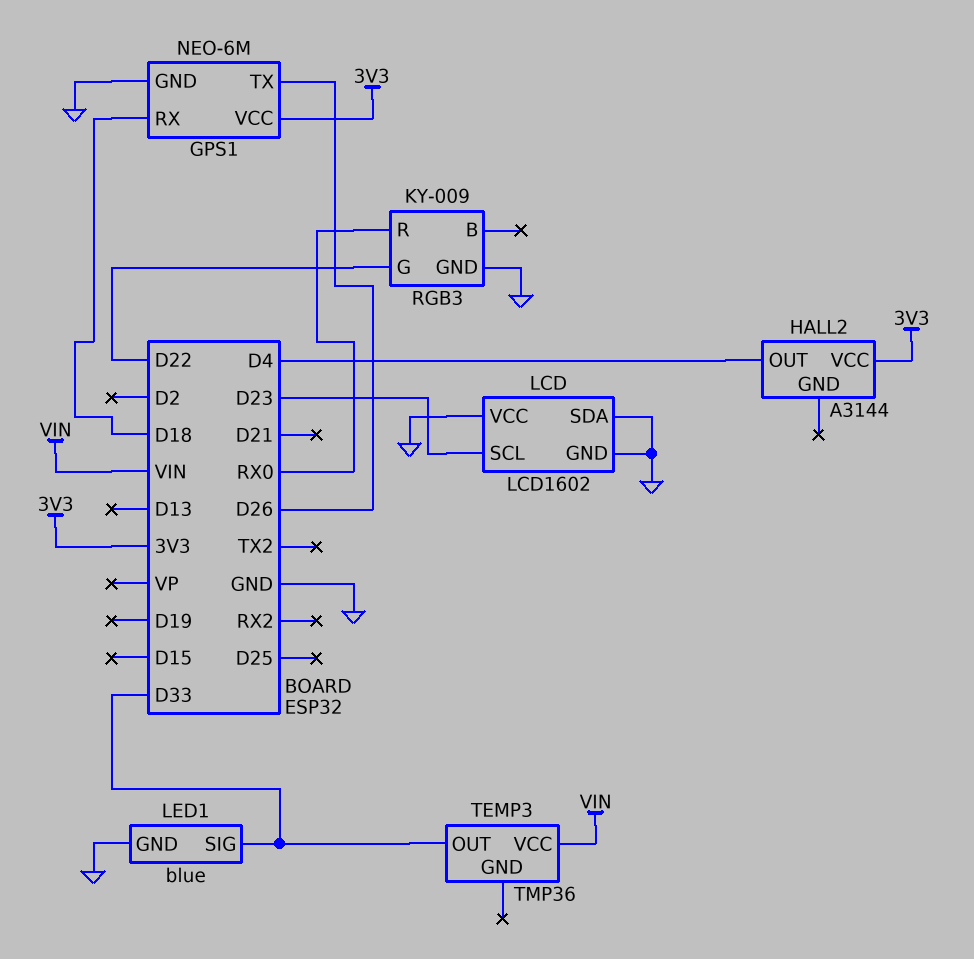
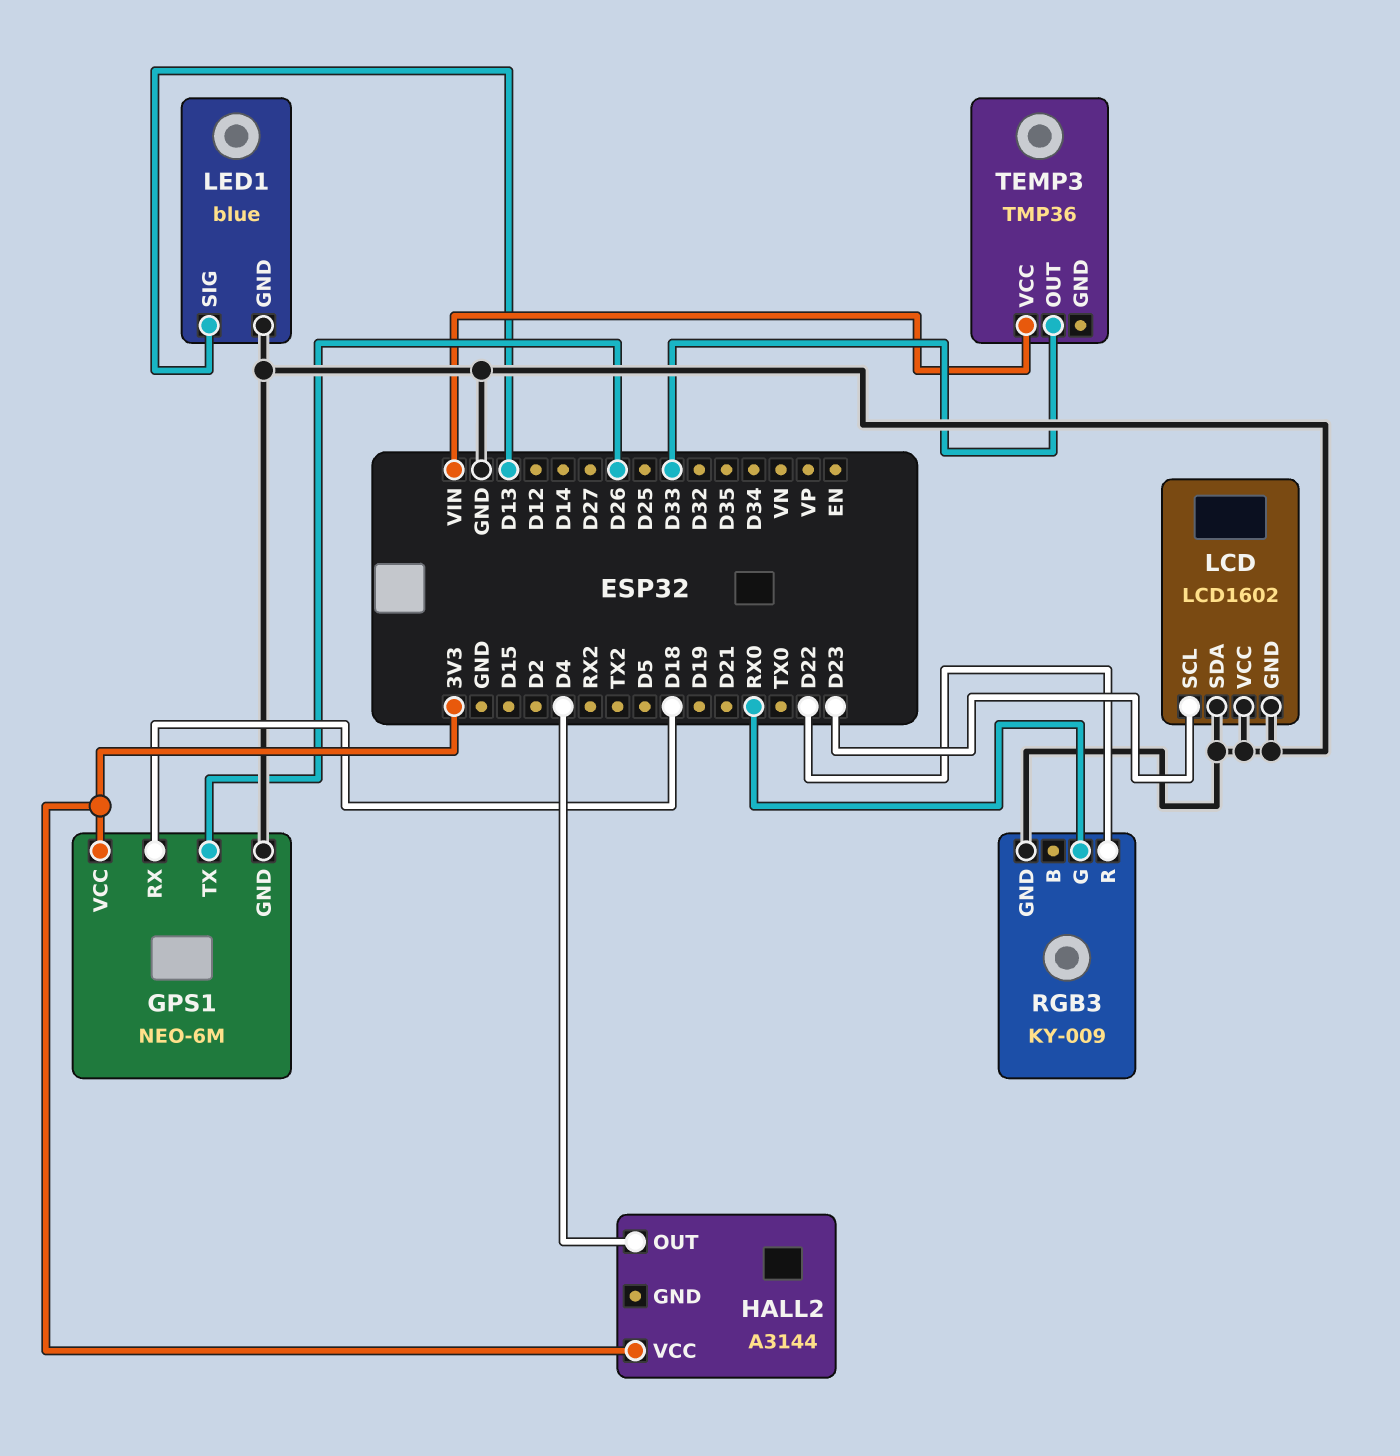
LED1 pin SIG: D33 -> D13
RGB3 pin G: D22 -> RX0
RGB3 pin R: RX0 -> D22

